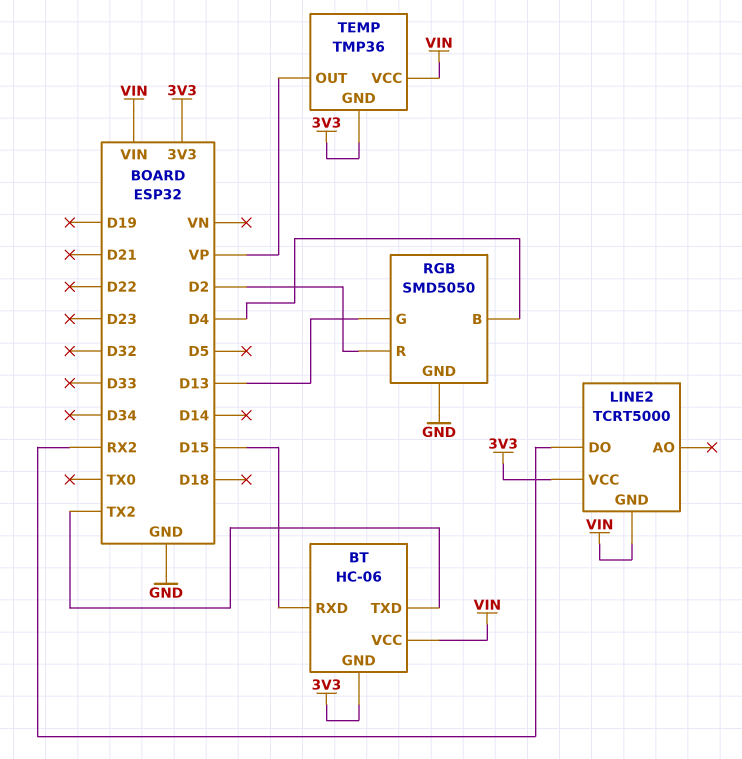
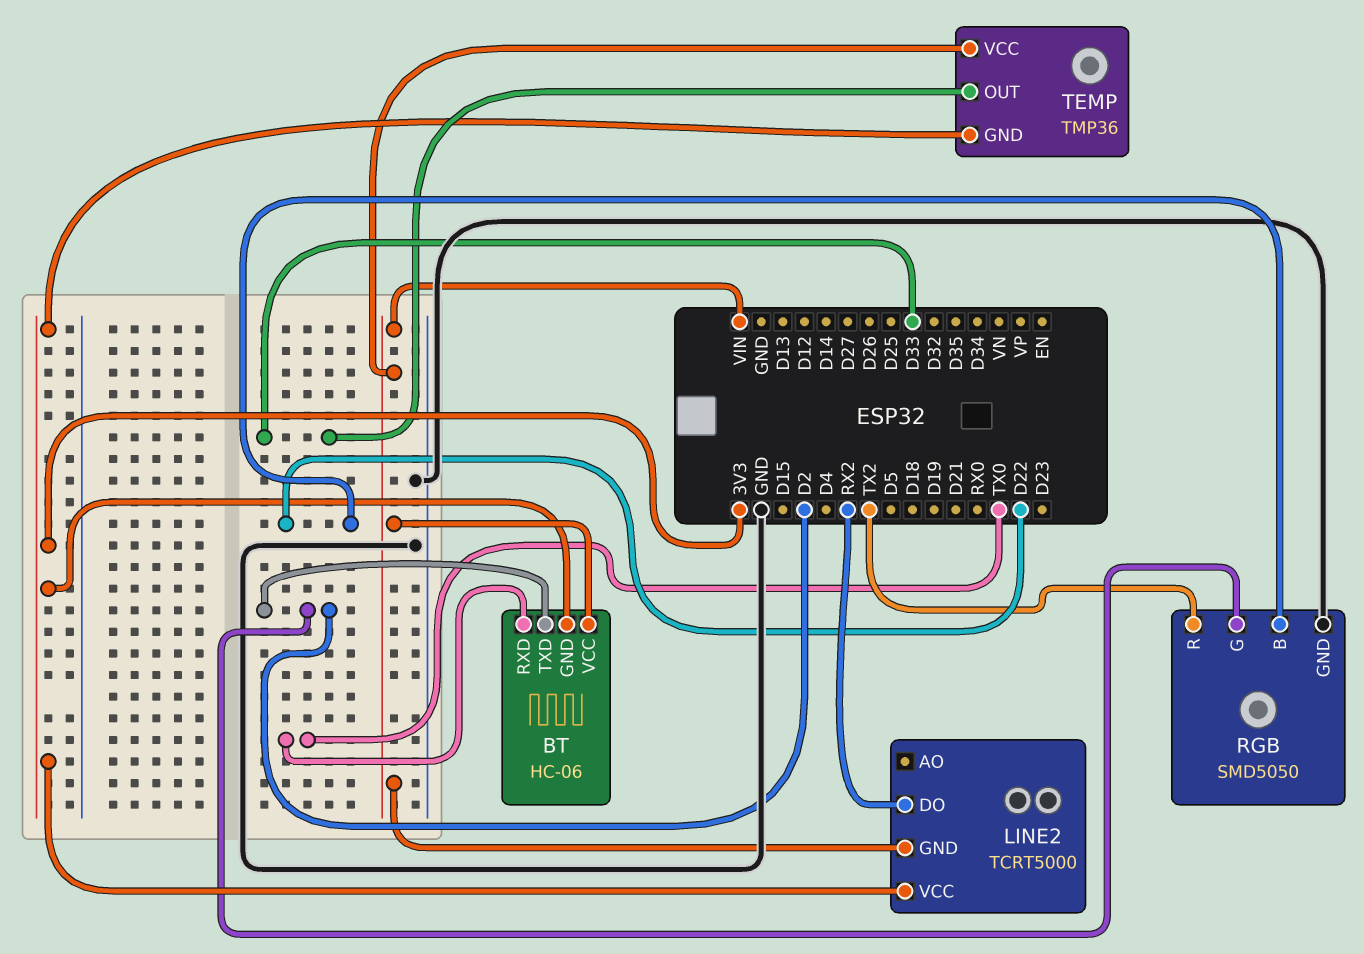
BT pin RXD: D15 -> TX0
BT pin TXD: TX2 -> D2
RGB pin B: D4 -> D22
RGB pin G: D13 -> D2
RGB pin R: D2 -> TX2
TEMP pin OUT: VP -> D33

